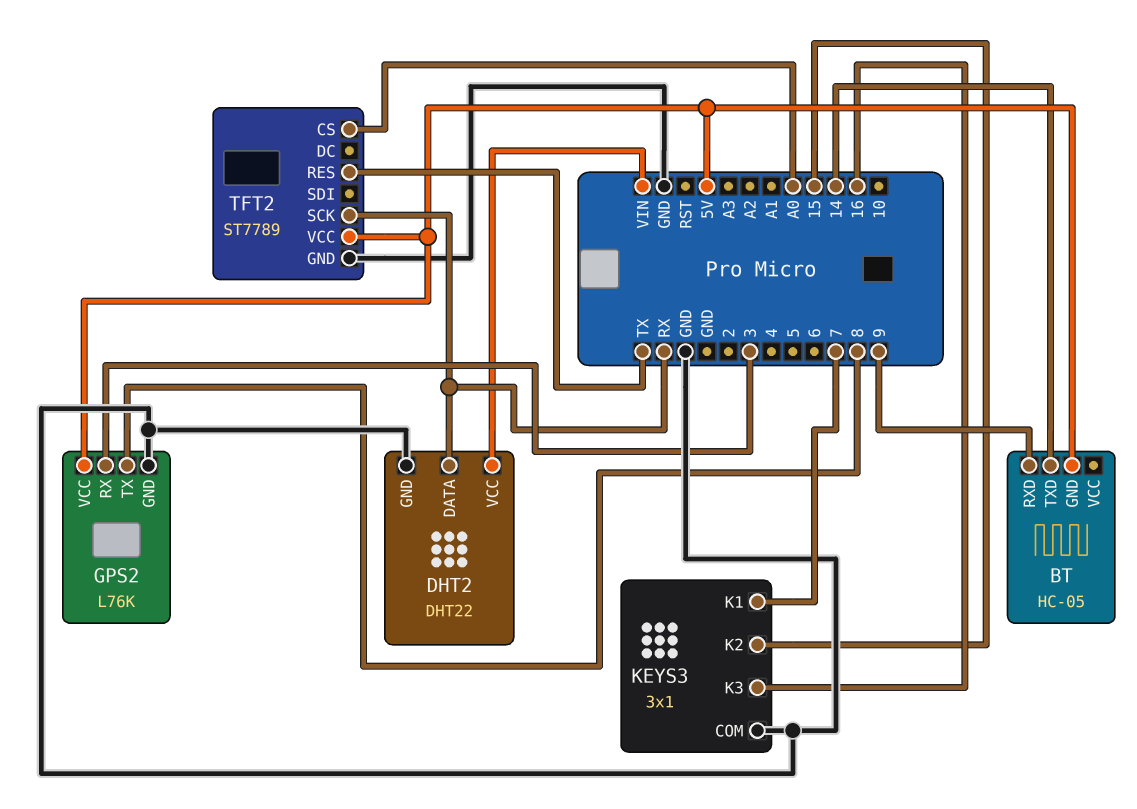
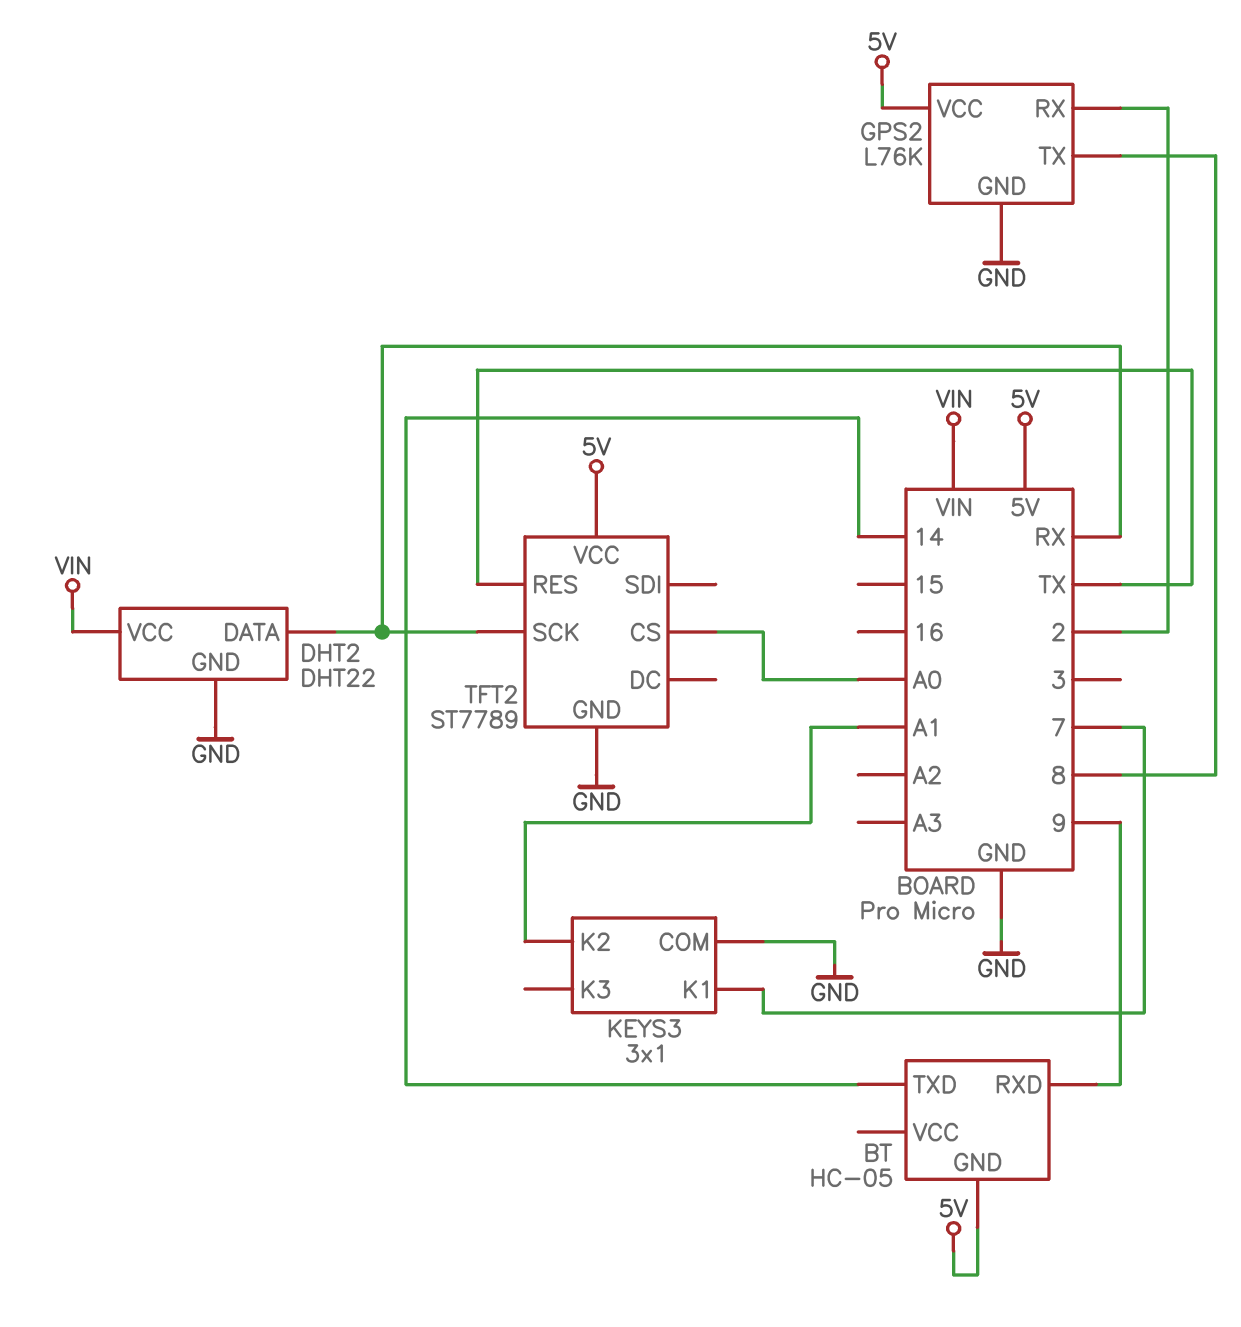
GPS2 pin RX: 3 -> 2
KEYS3 pin K2: 15 -> A1
KEYS3 pin K3: 16 -> none

